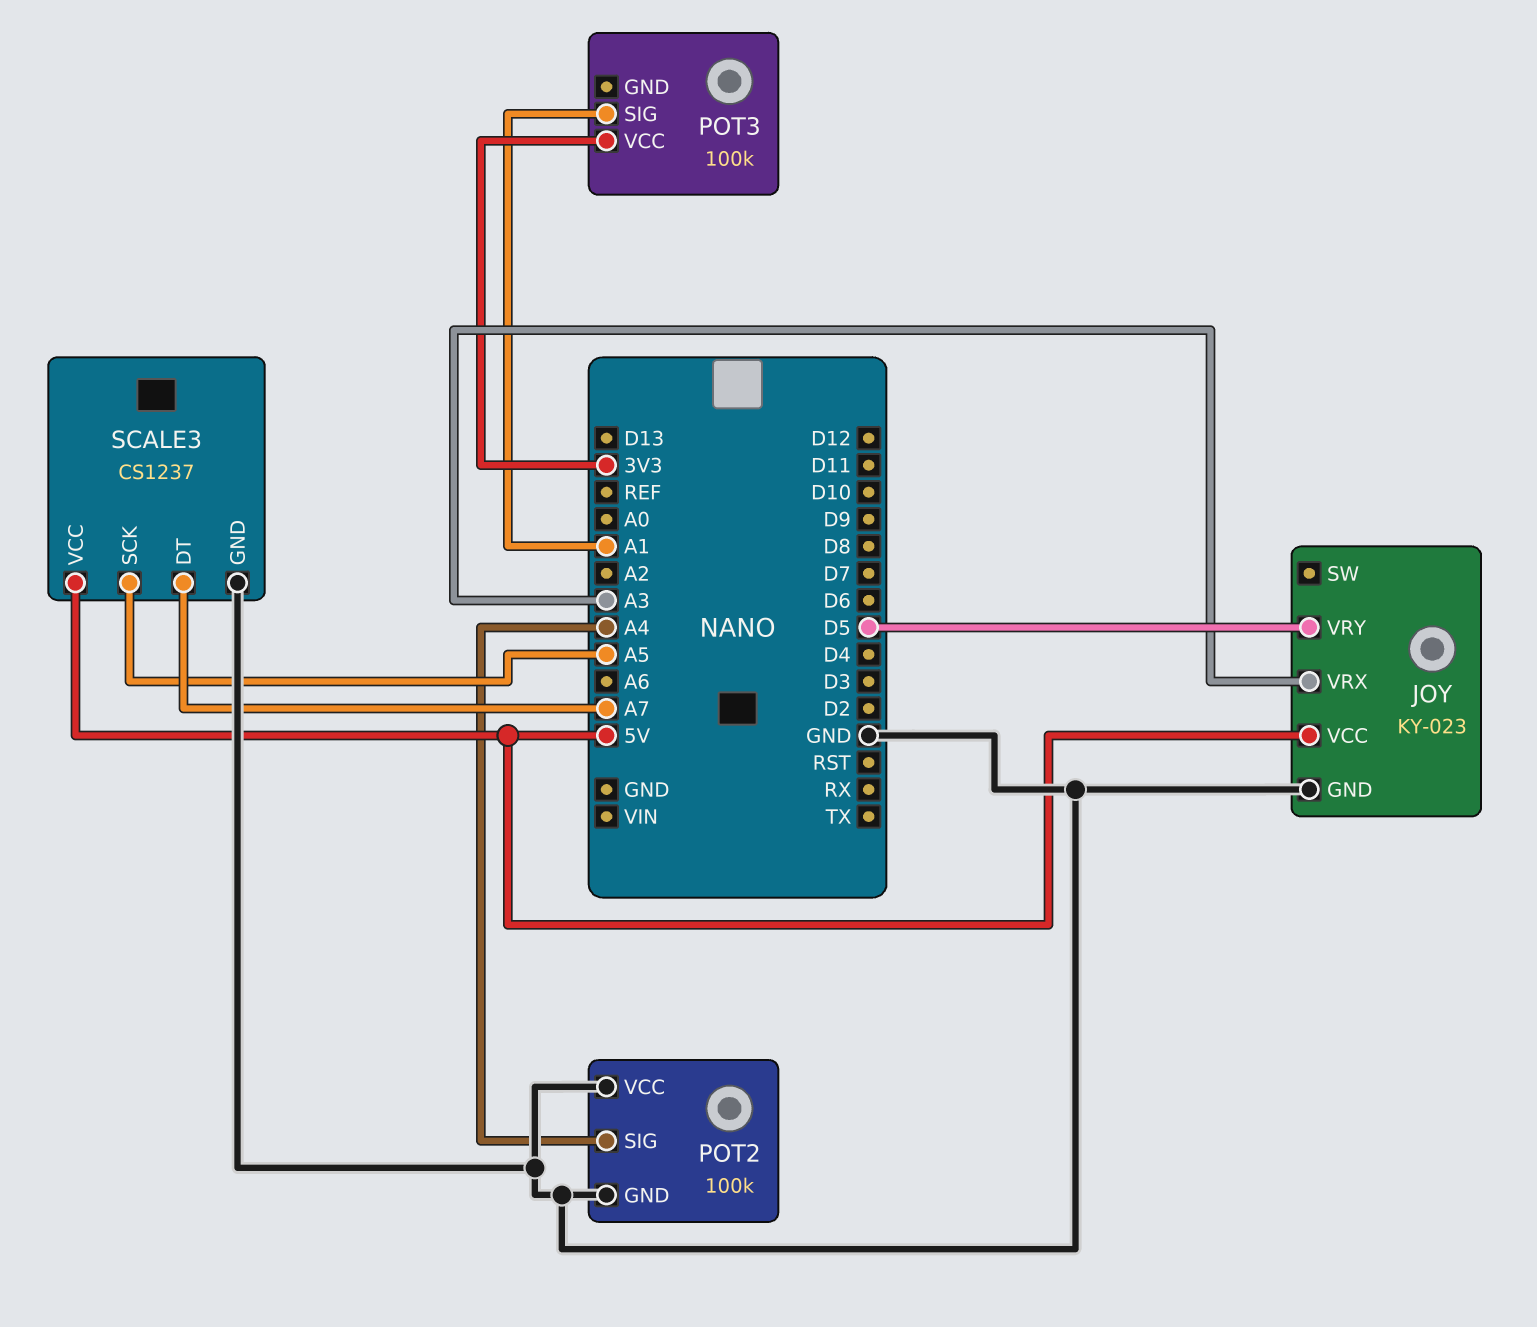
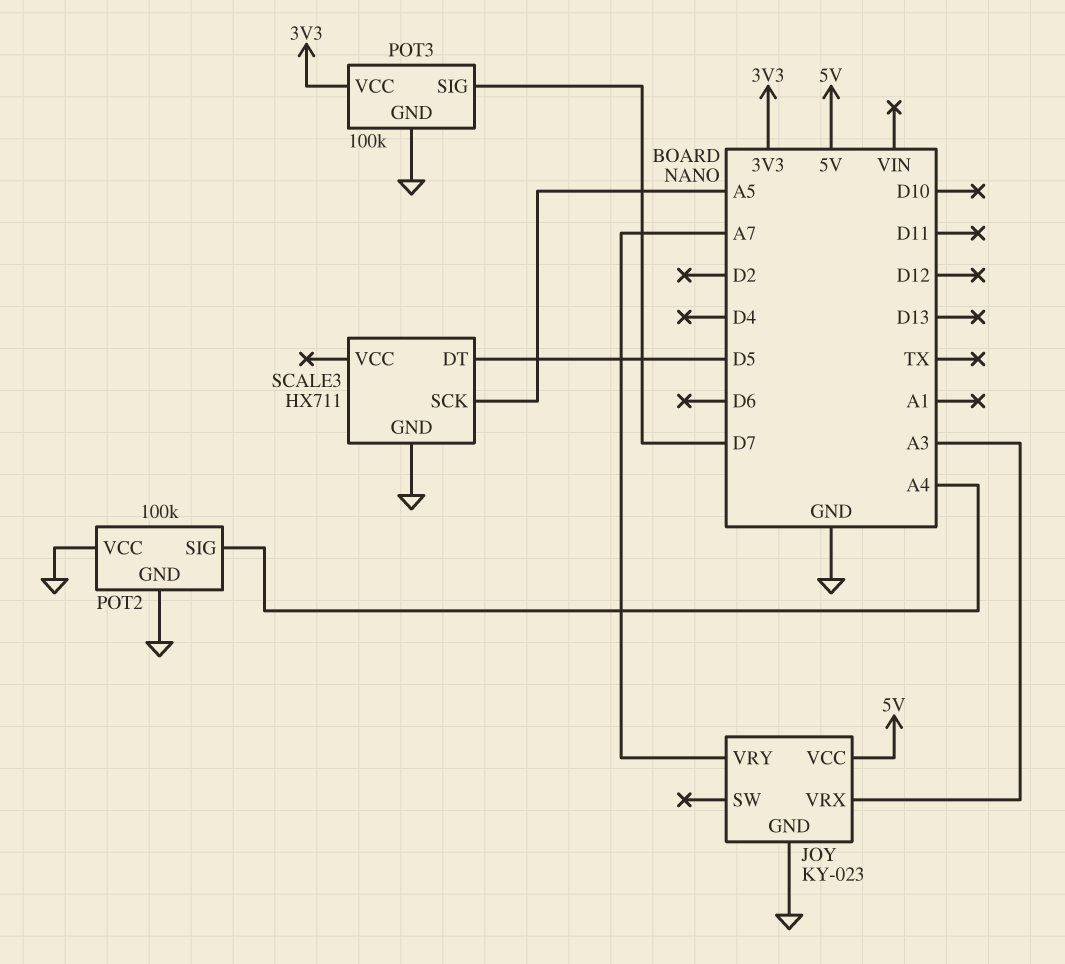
JOY pin VRY: D5 -> A7
POT3 pin GND: none -> GND
POT3 pin SIG: A1 -> D7
SCALE3: CS1237 -> HX711
SCALE3 pin DT: A7 -> D5
SCALE3 pin VCC: 5V -> none

